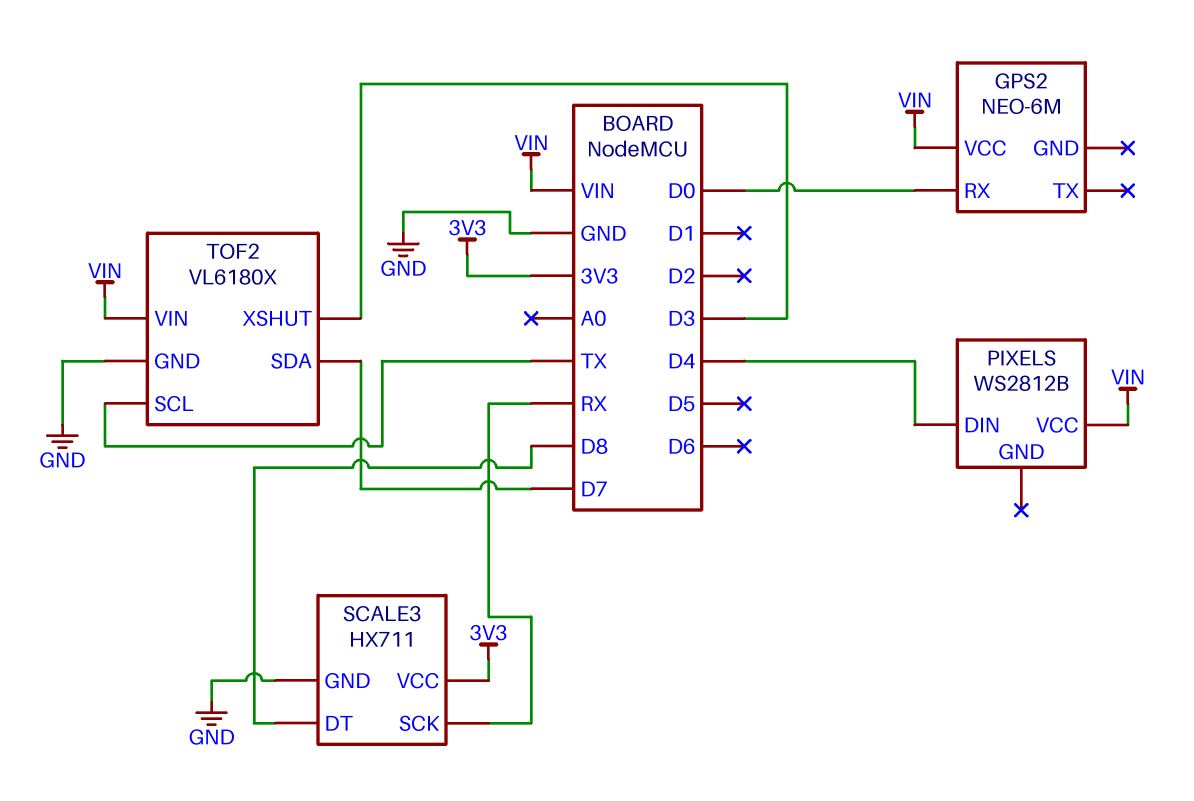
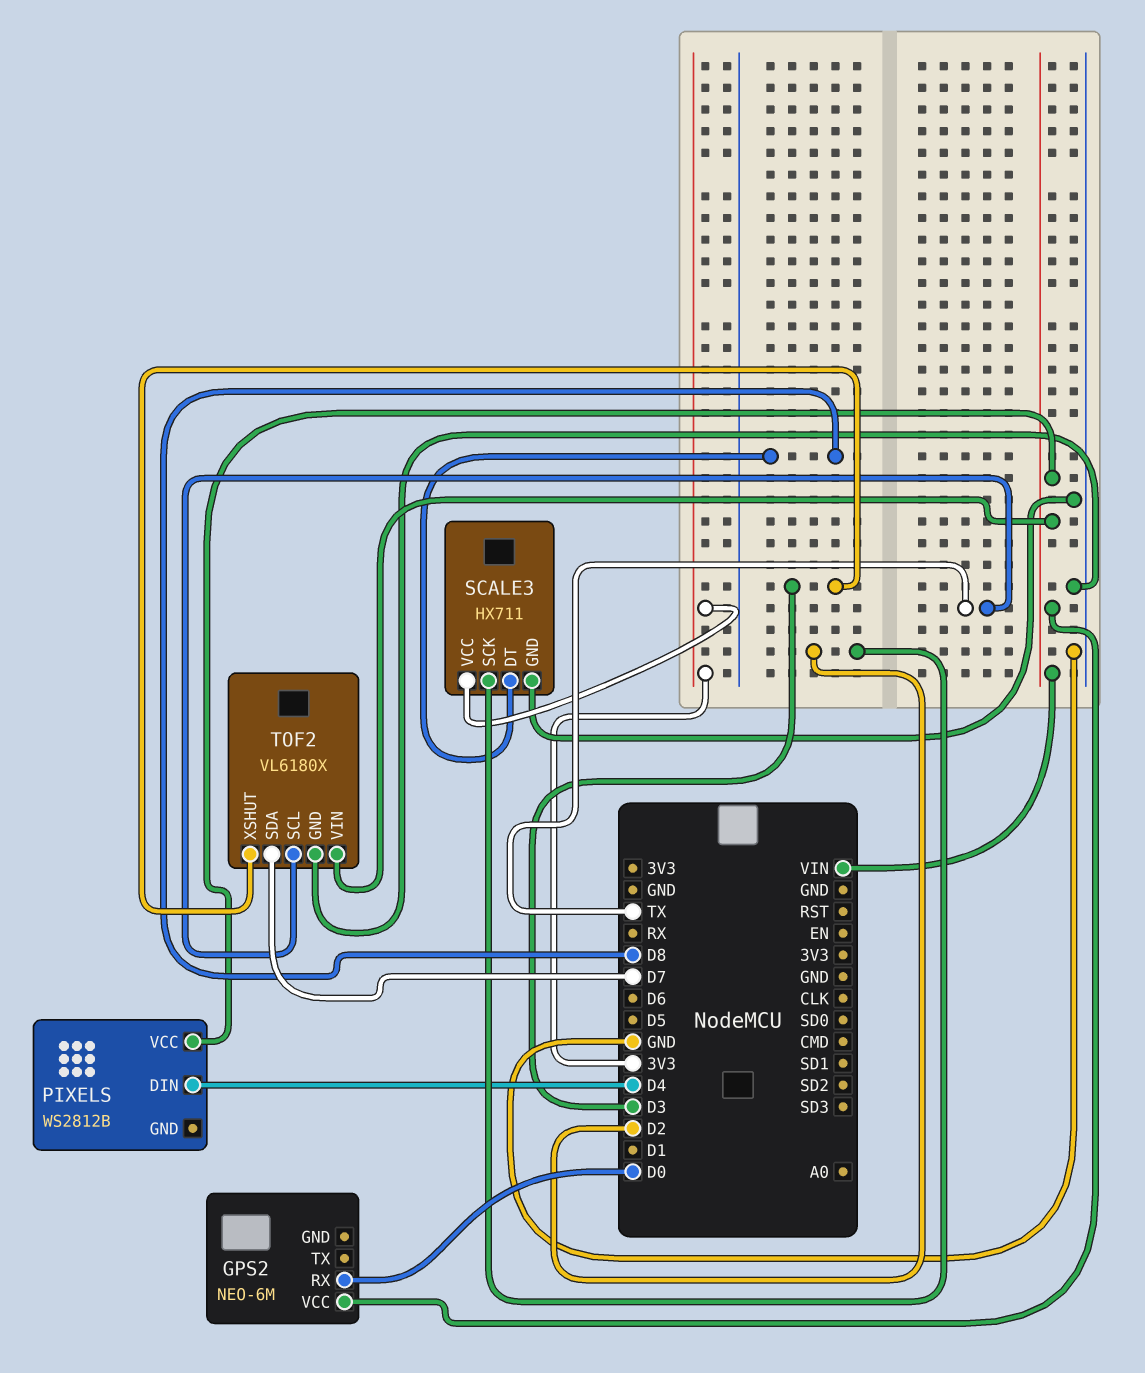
SCALE3 pin SCK: RX -> D2

